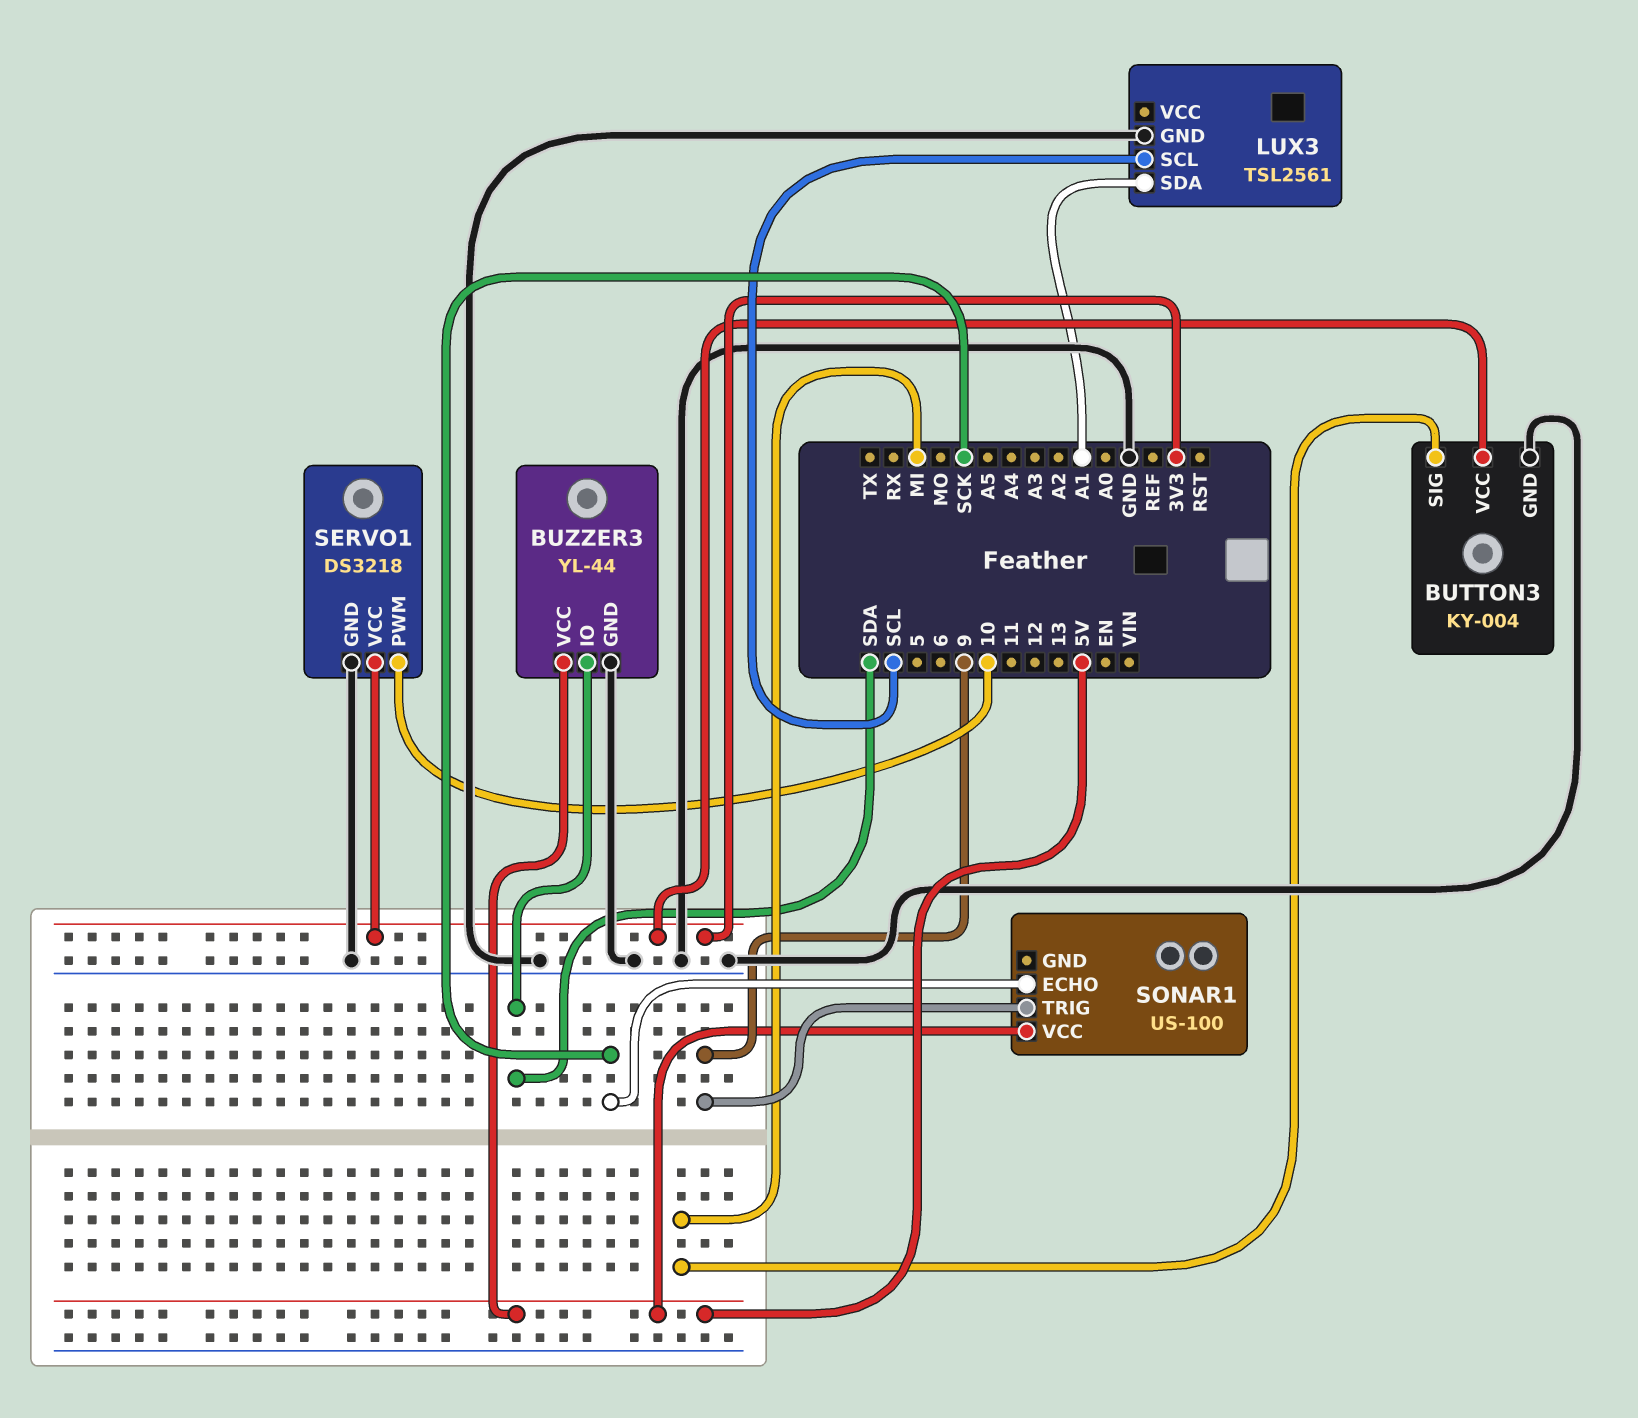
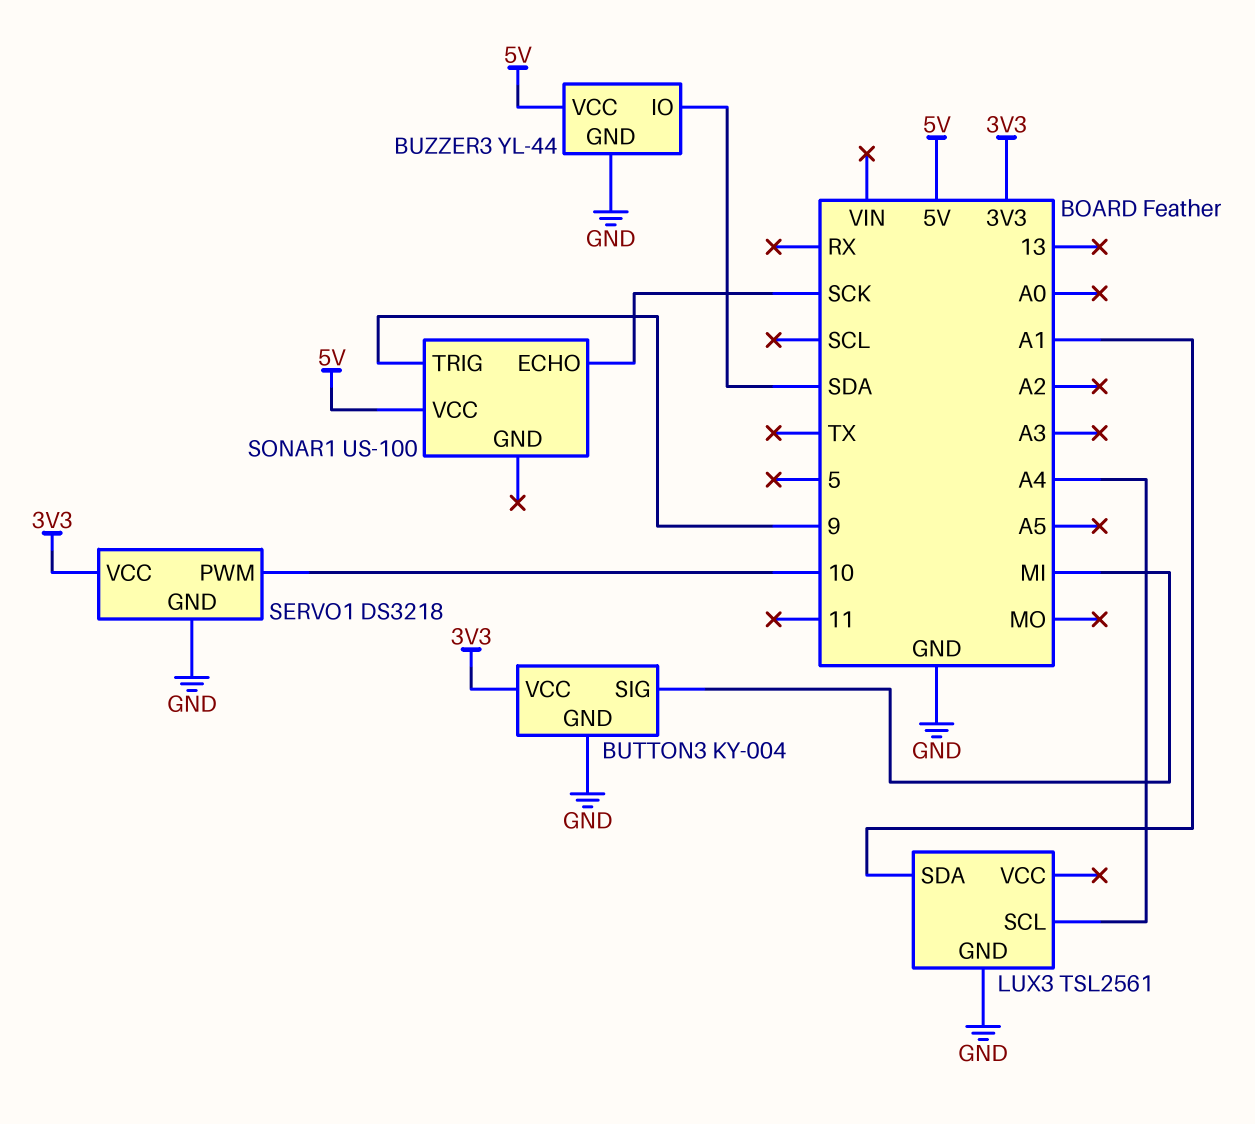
LUX3 pin SCL: SCL -> A4

